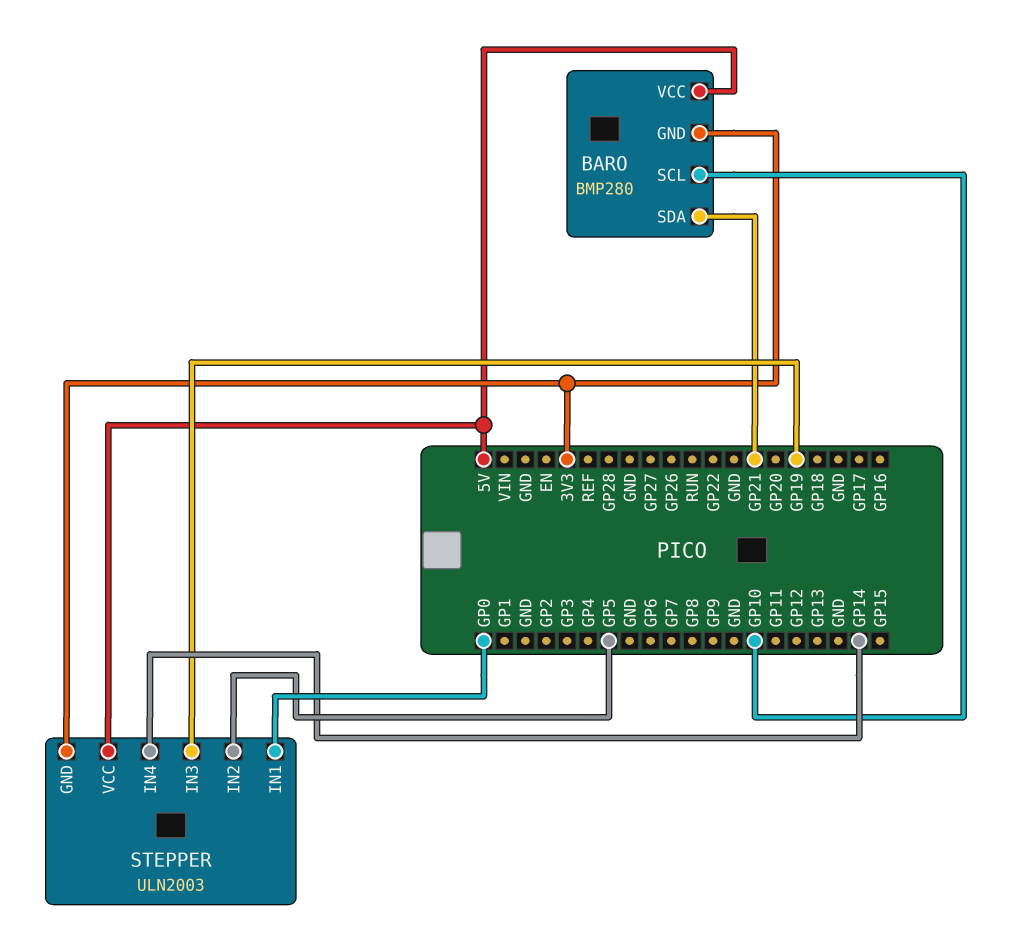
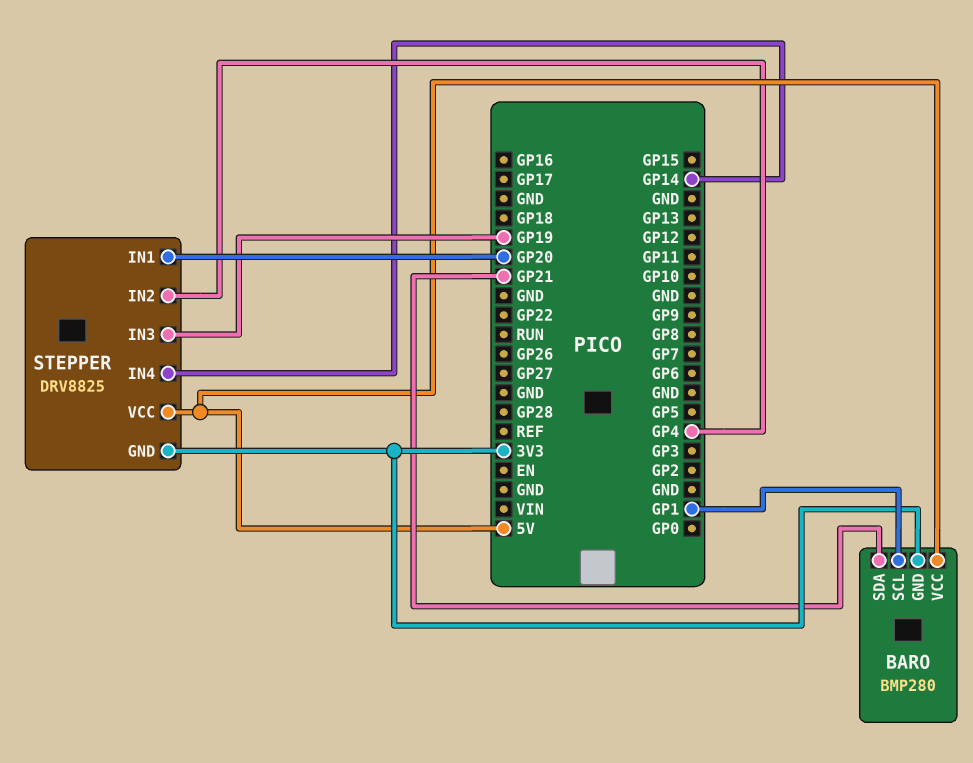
BARO pin SCL: GP10 -> GP1
STEPPER: ULN2003 -> DRV8825
STEPPER pin IN1: GP0 -> GP20
STEPPER pin IN2: GP5 -> GP4

